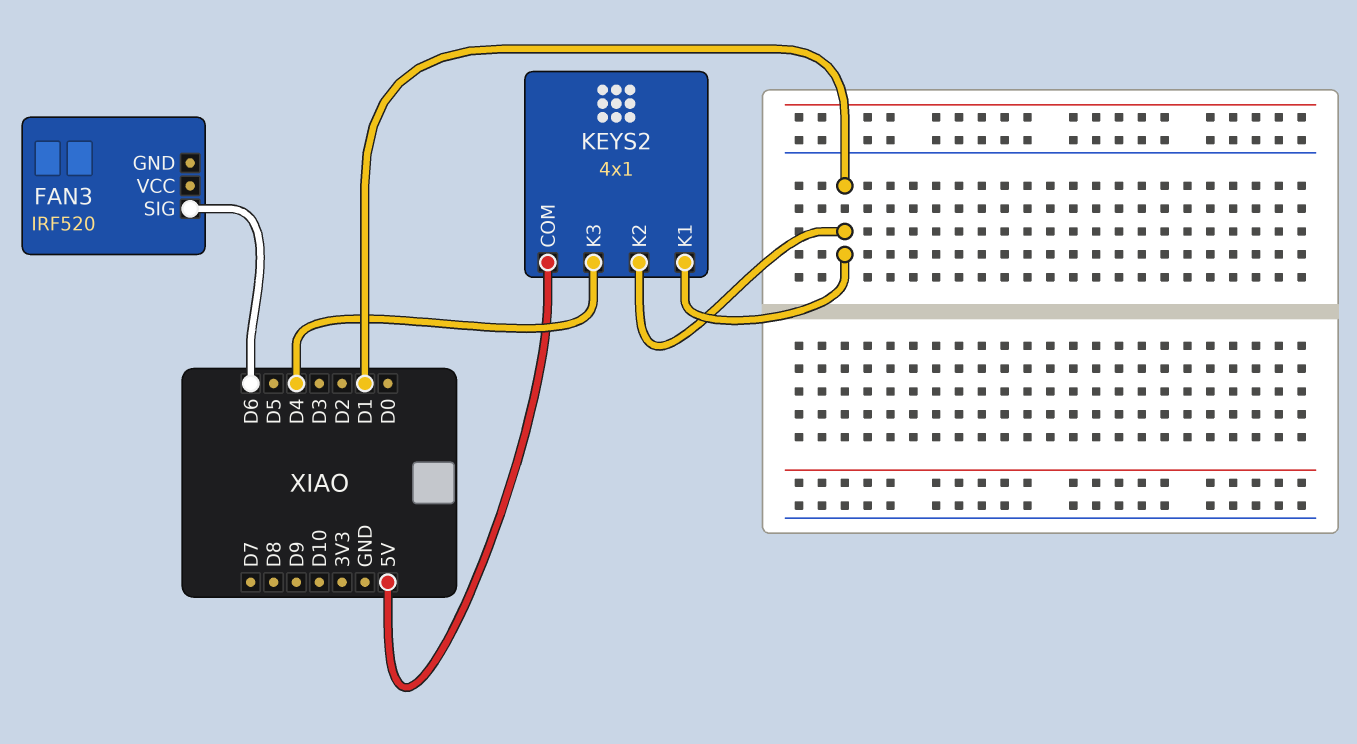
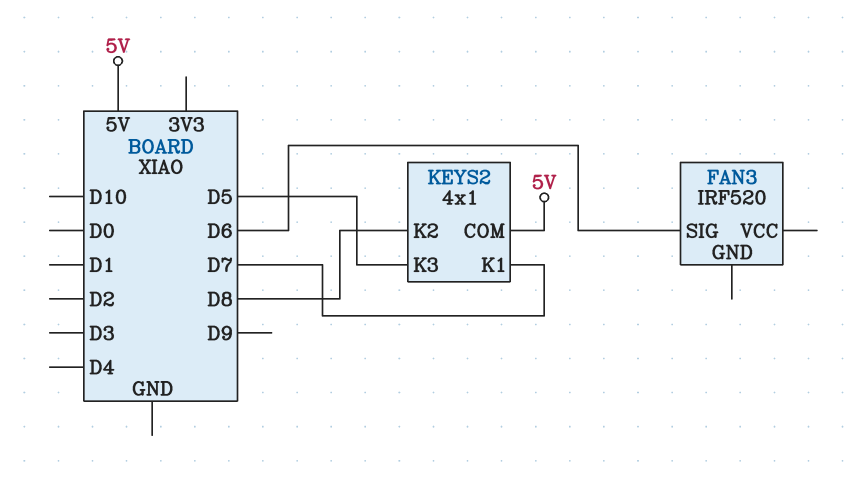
KEYS2 pin K1: D1 -> D7
KEYS2 pin K2: D1 -> D8
KEYS2 pin K3: D4 -> D5

